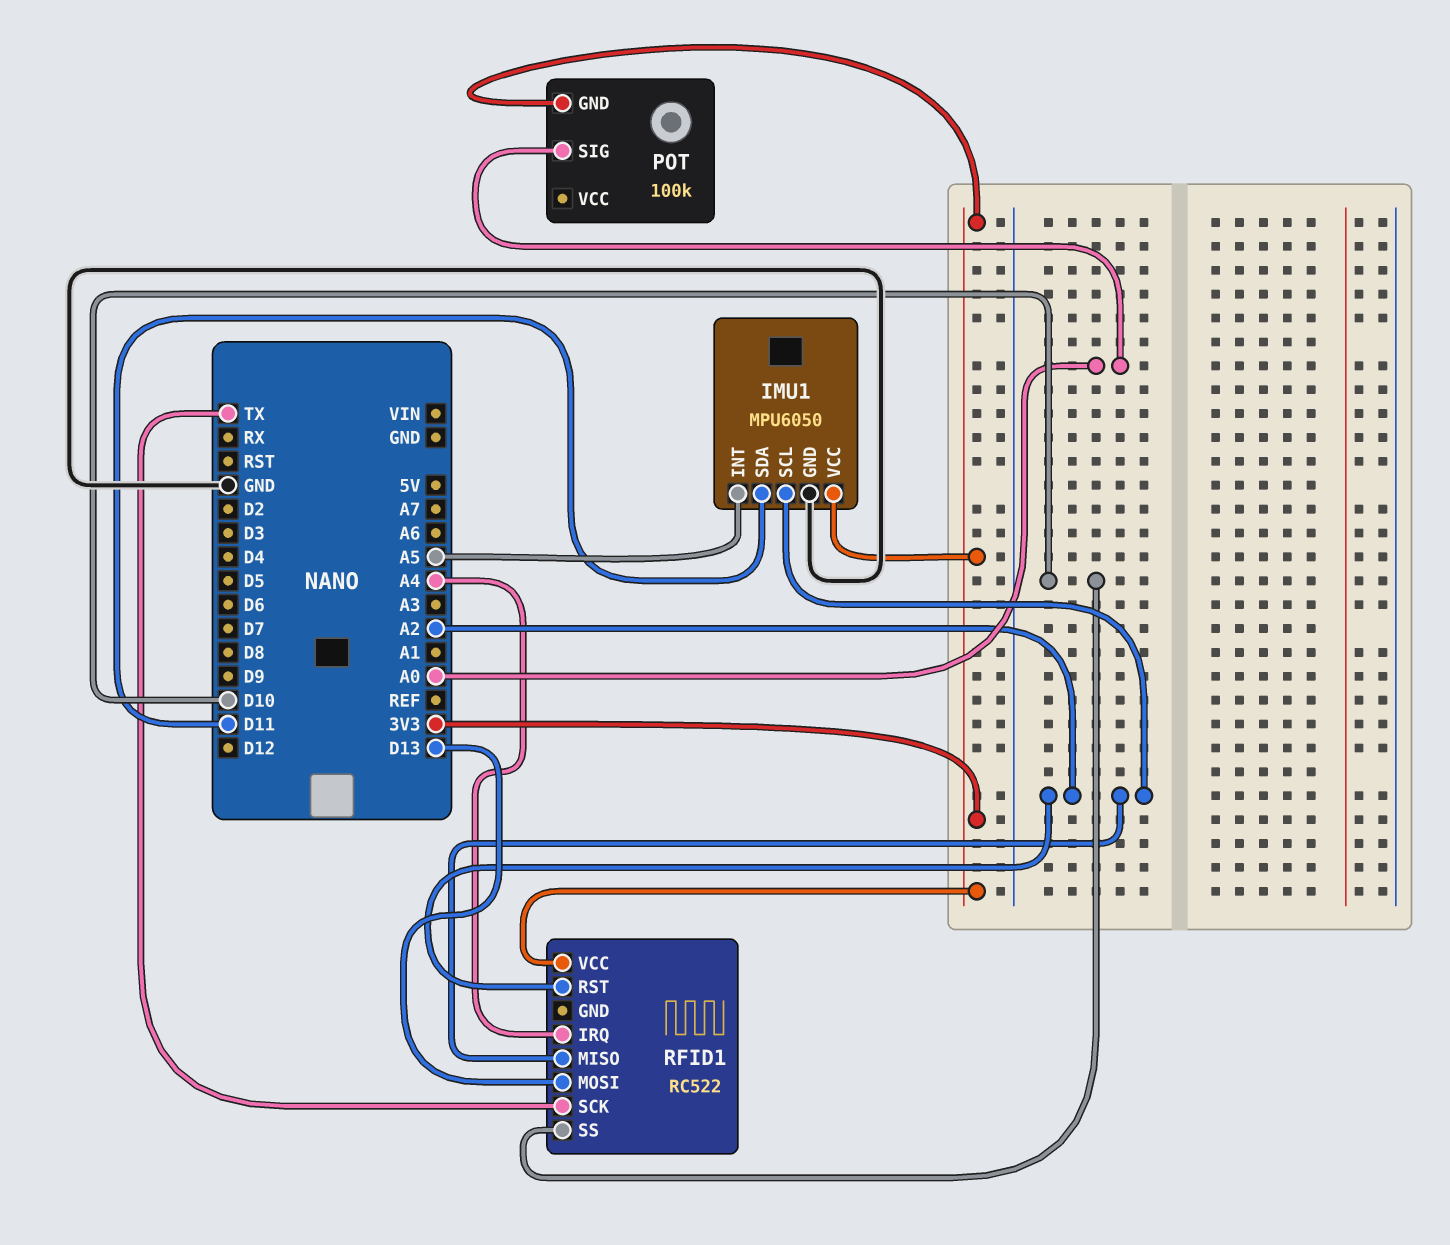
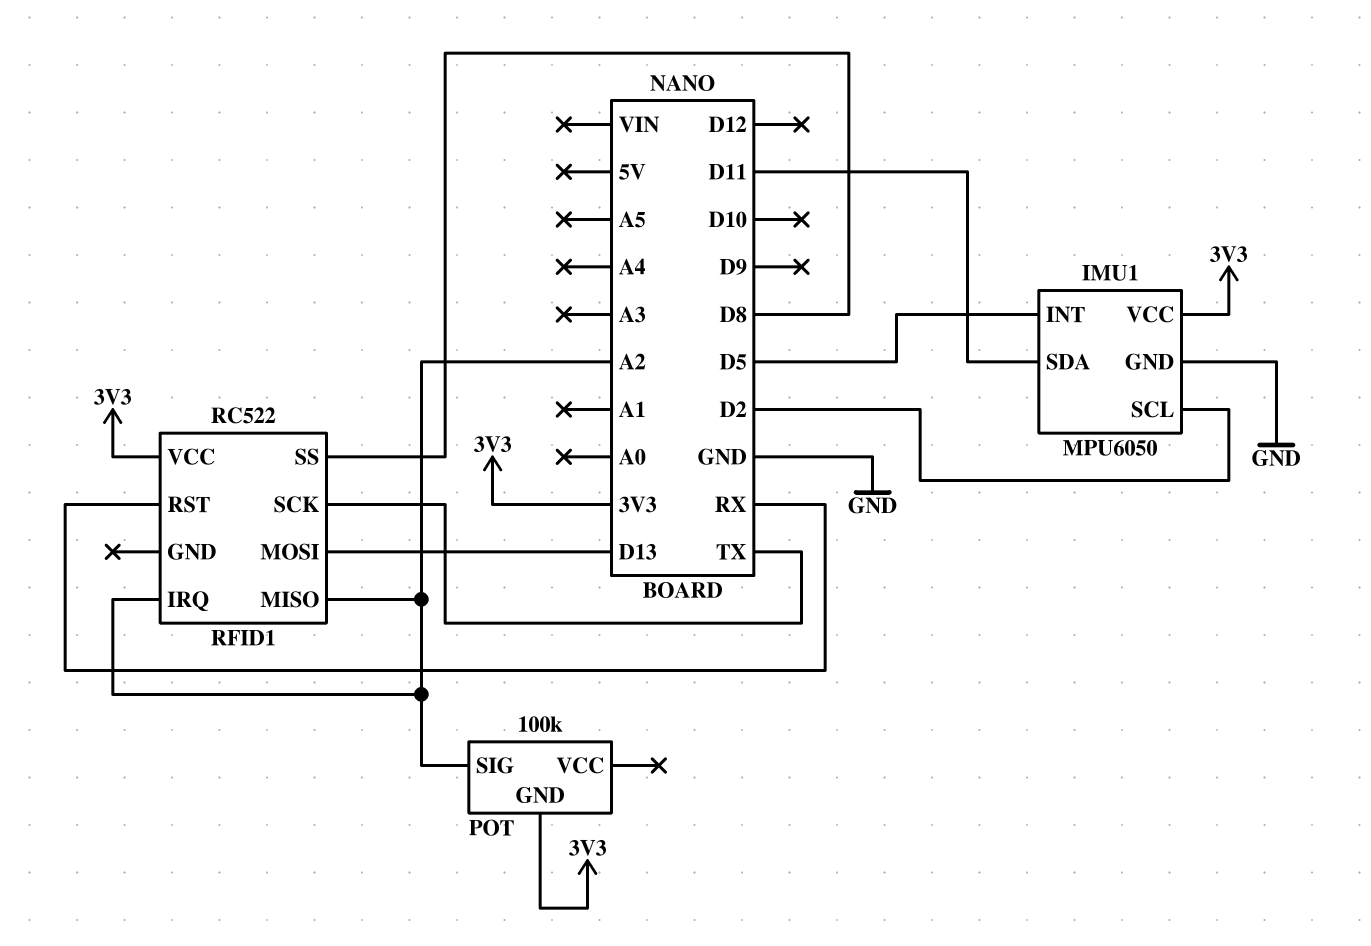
IMU1 pin INT: A5 -> D5
IMU1 pin SCL: A2 -> D2
POT pin SIG: A0 -> A2
RFID1 pin IRQ: A4 -> A2
RFID1 pin RST: A2 -> RX
RFID1 pin SS: D10 -> D8

